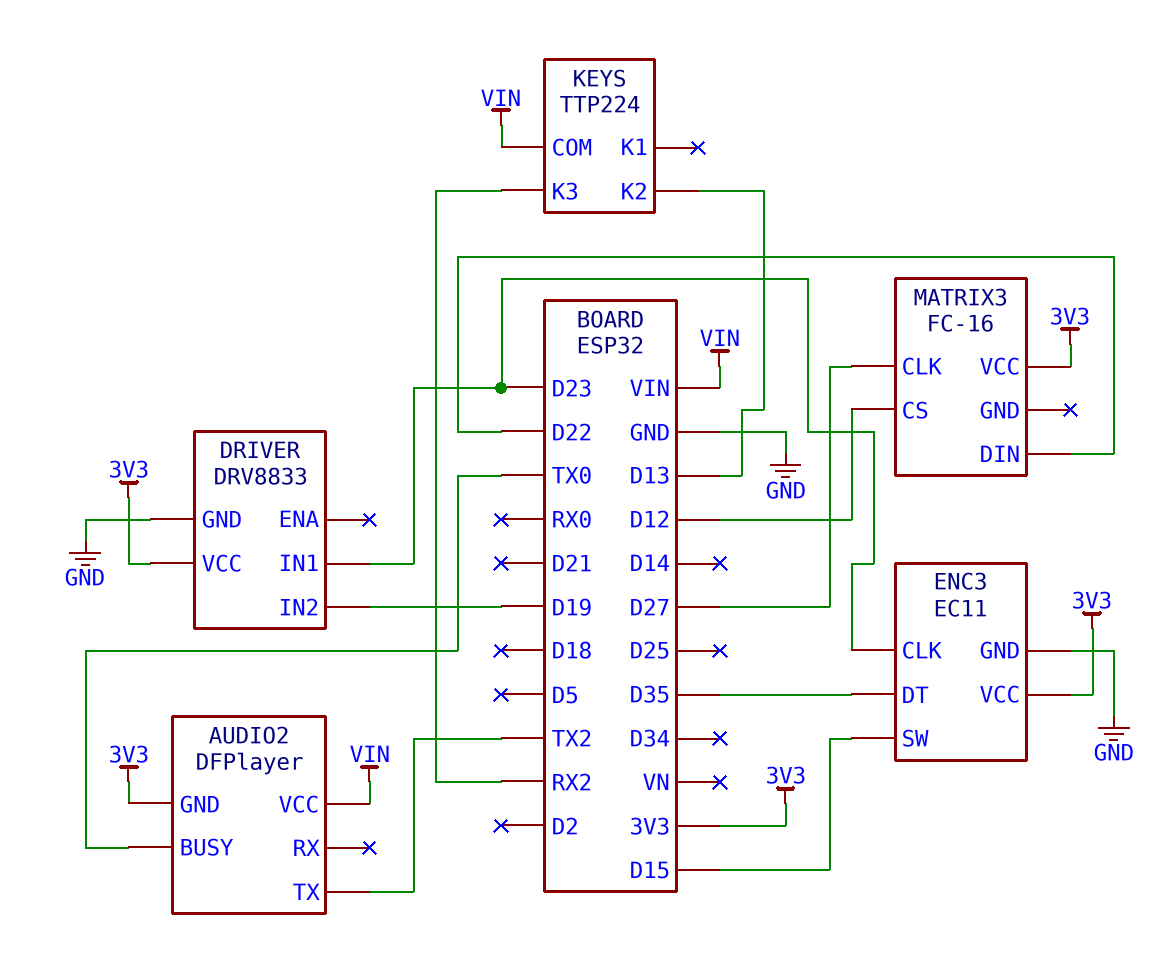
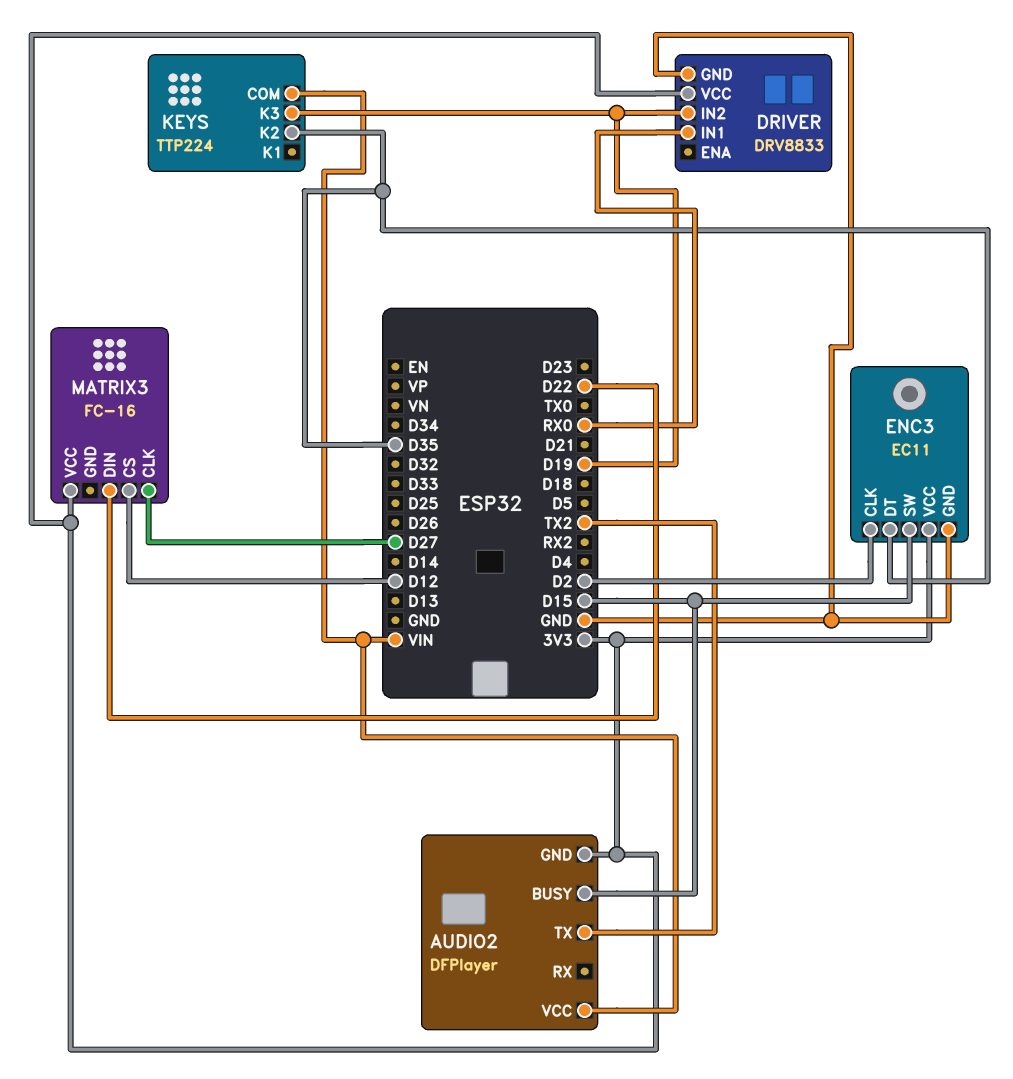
AUDIO2 pin BUSY: TX0 -> D15
DRIVER pin IN1: D23 -> RX0
ENC3 pin CLK: D23 -> D2
KEYS pin K2: D13 -> D35
KEYS pin K3: RX2 -> D19

